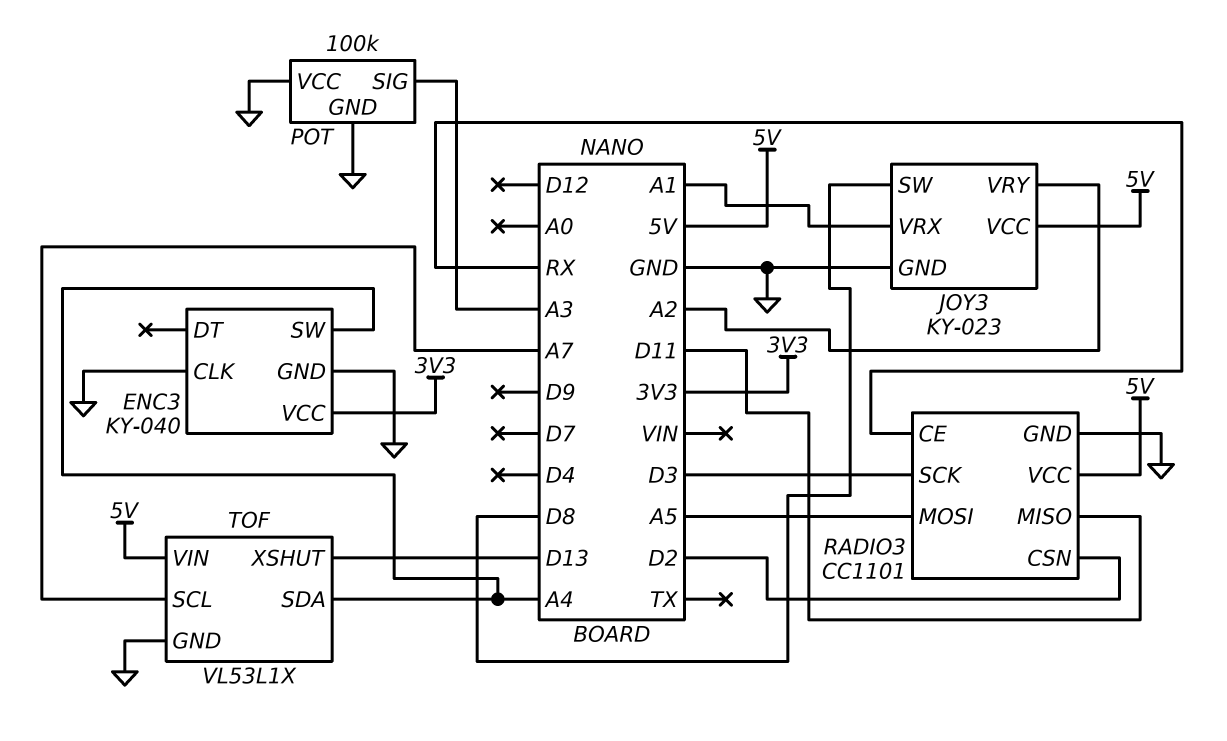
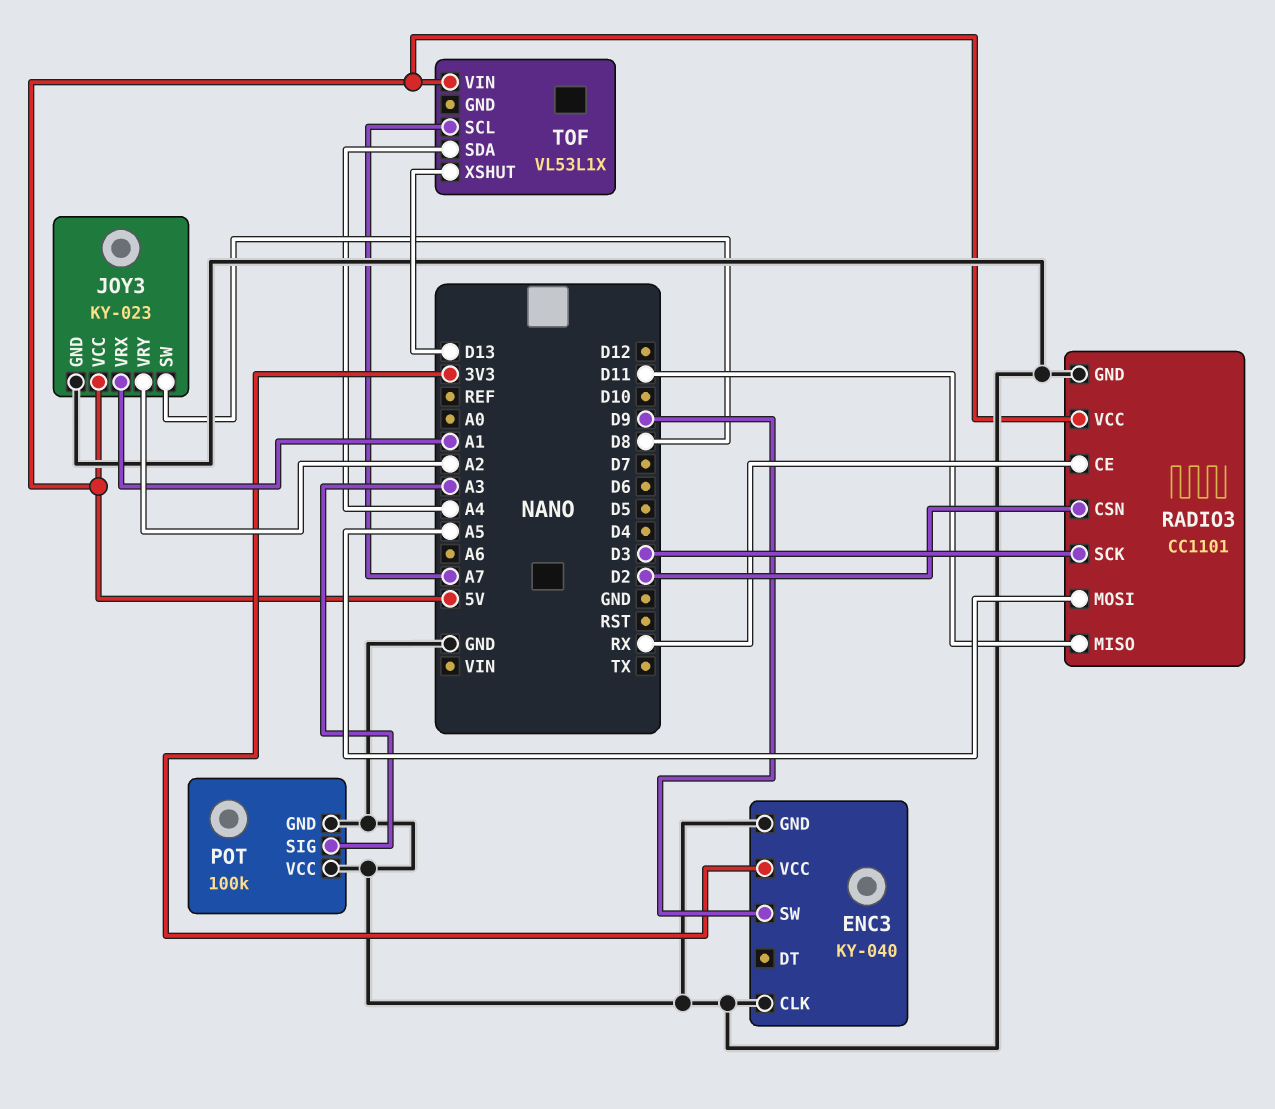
ENC3 pin SW: A4 -> D9
TOF pin GND: GND -> none

